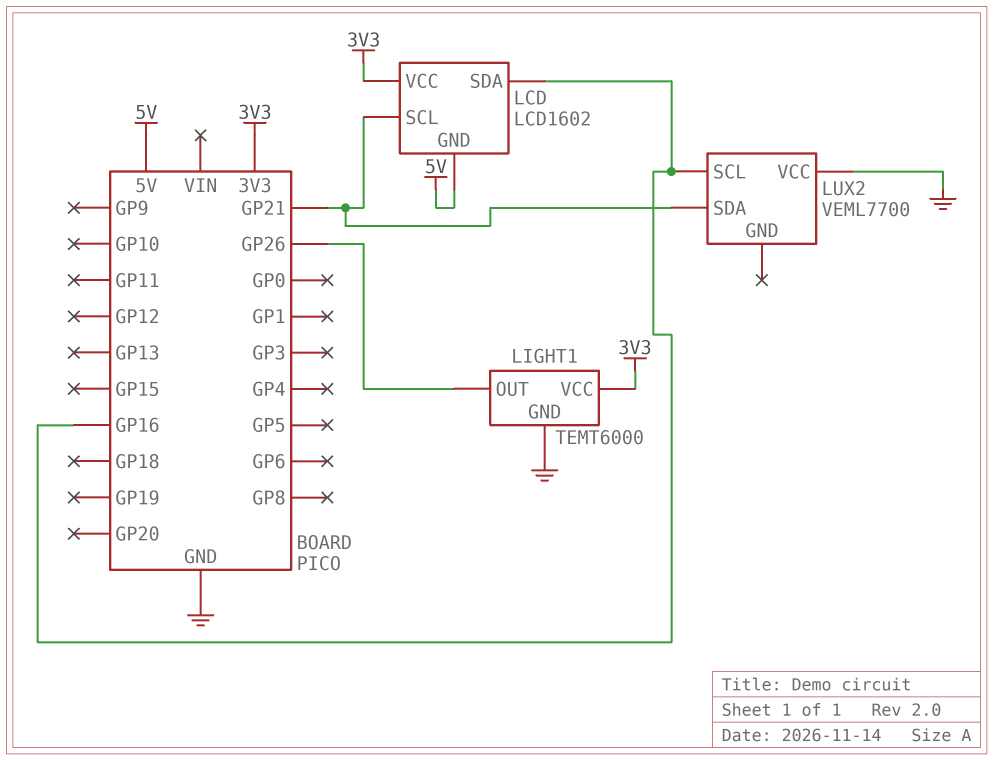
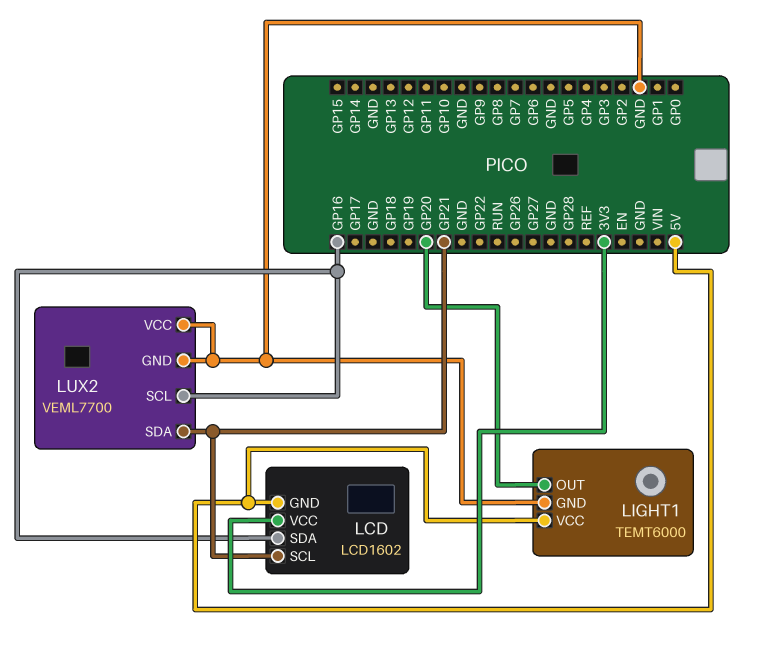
LIGHT1 pin OUT: GP26 -> GP20
LIGHT1 pin VCC: 3V3 -> 5V
LUX2 pin GND: none -> GND

